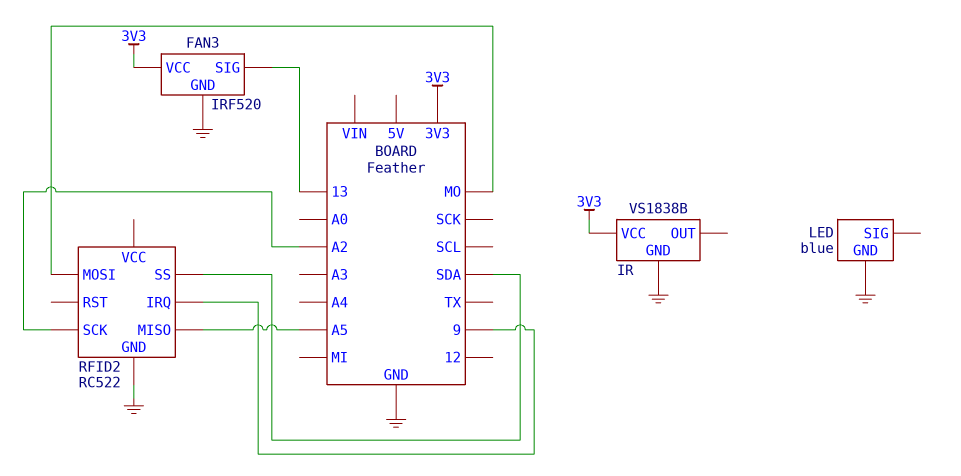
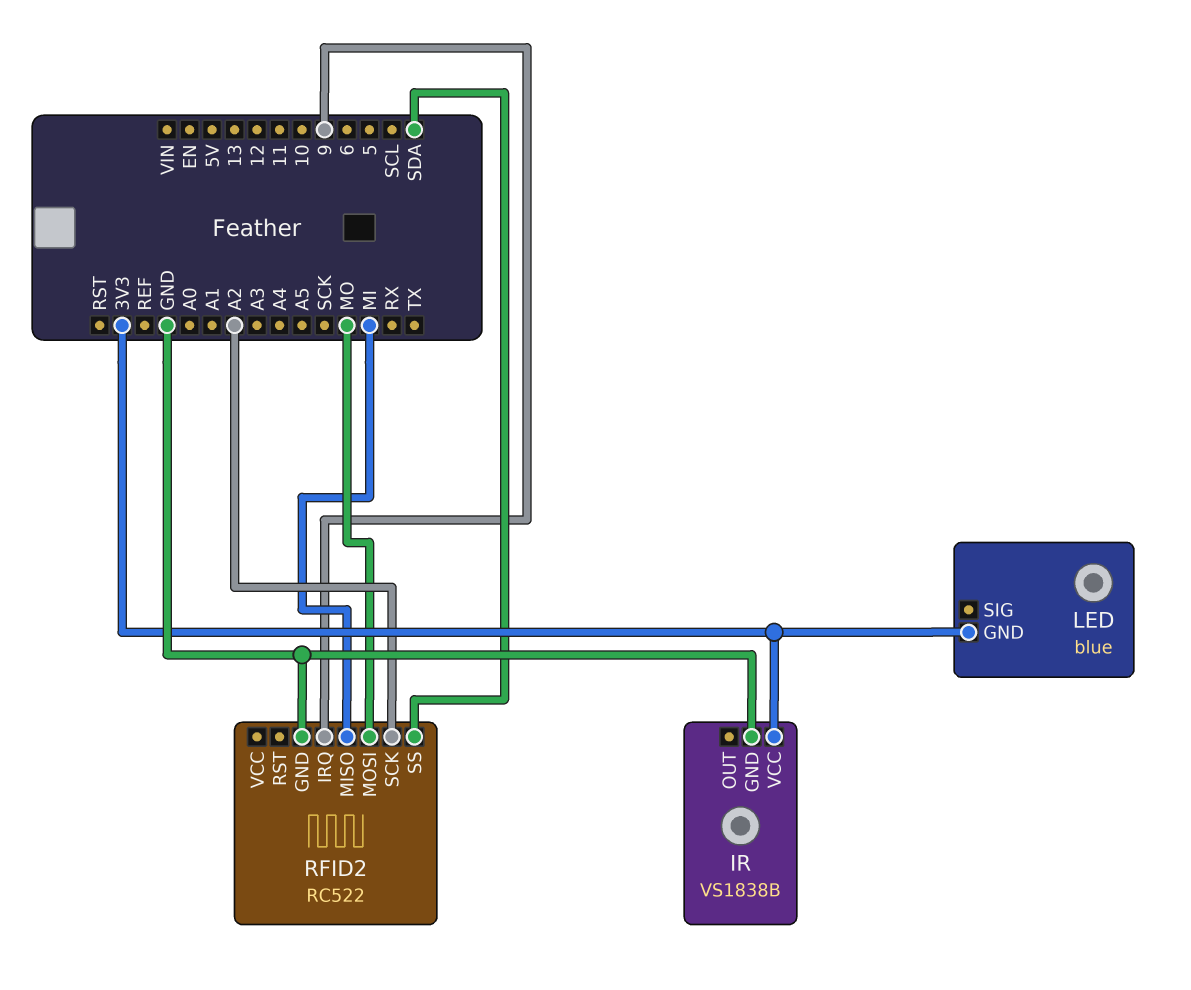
FAN3: IRF520 -> none
FAN3 pin GND: GND -> none
FAN3 pin SIG: 13 -> none
FAN3 pin VCC: 3V3 -> none
LED pin GND: GND -> 3V3
RFID2 pin MISO: A5 -> MI

